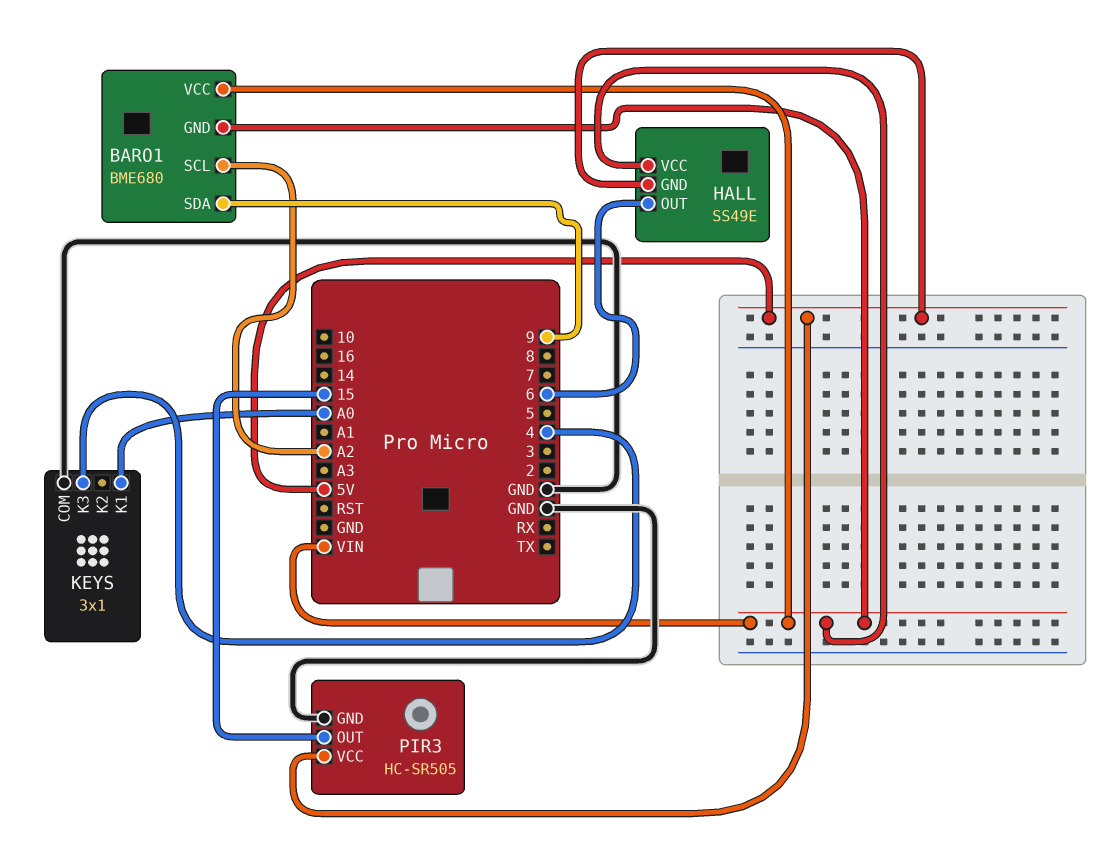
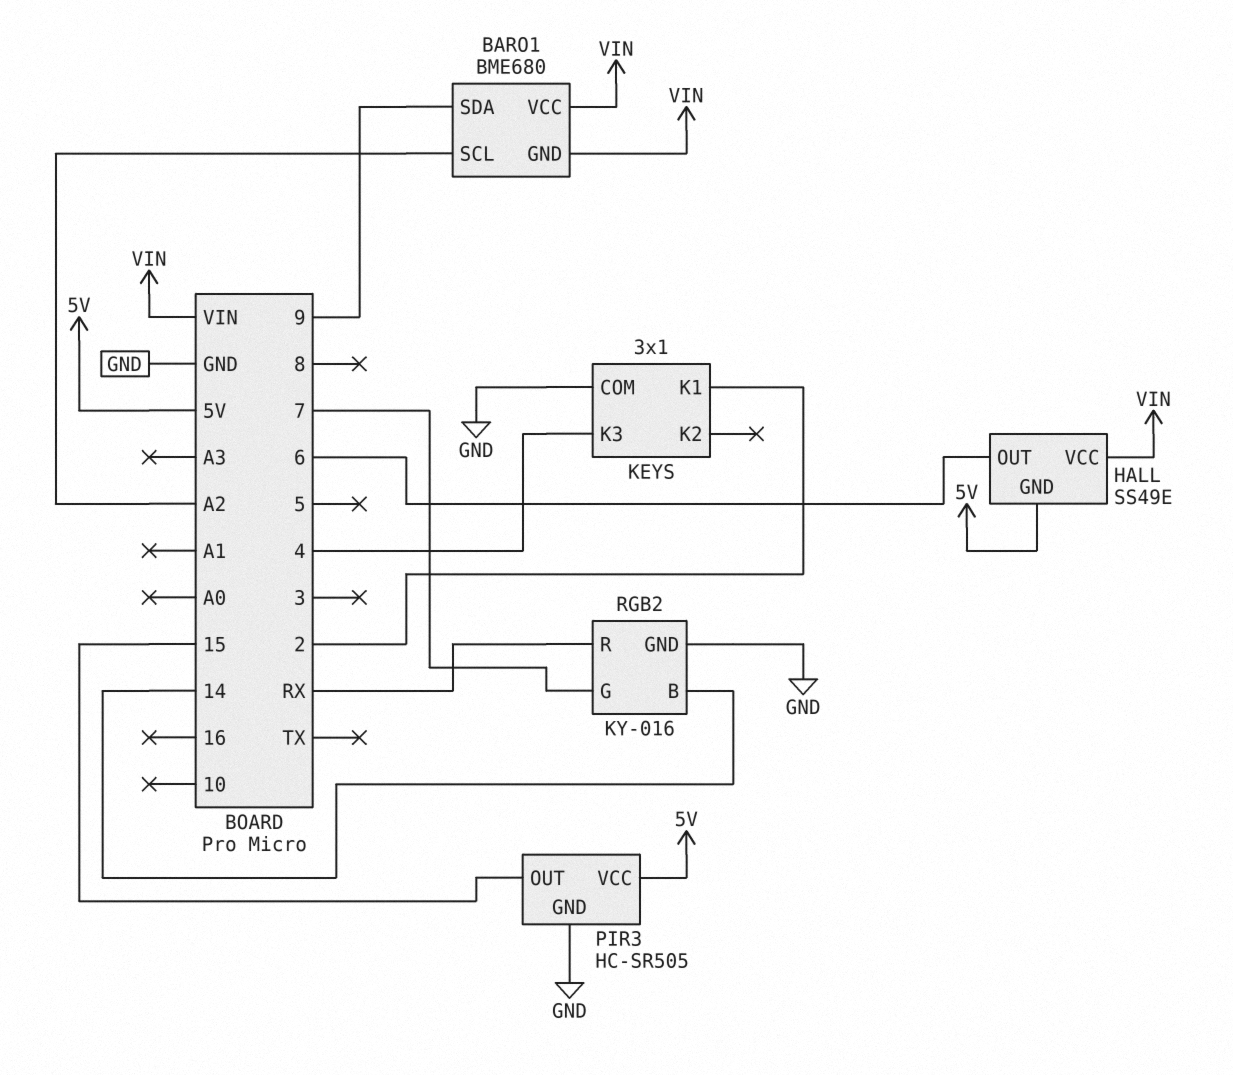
KEYS pin K1: A0 -> 2
RGB2: none -> KY-016
RGB2 pin B: none -> 14
RGB2 pin G: none -> 7
RGB2 pin GND: none -> GND
RGB2 pin R: none -> RX

